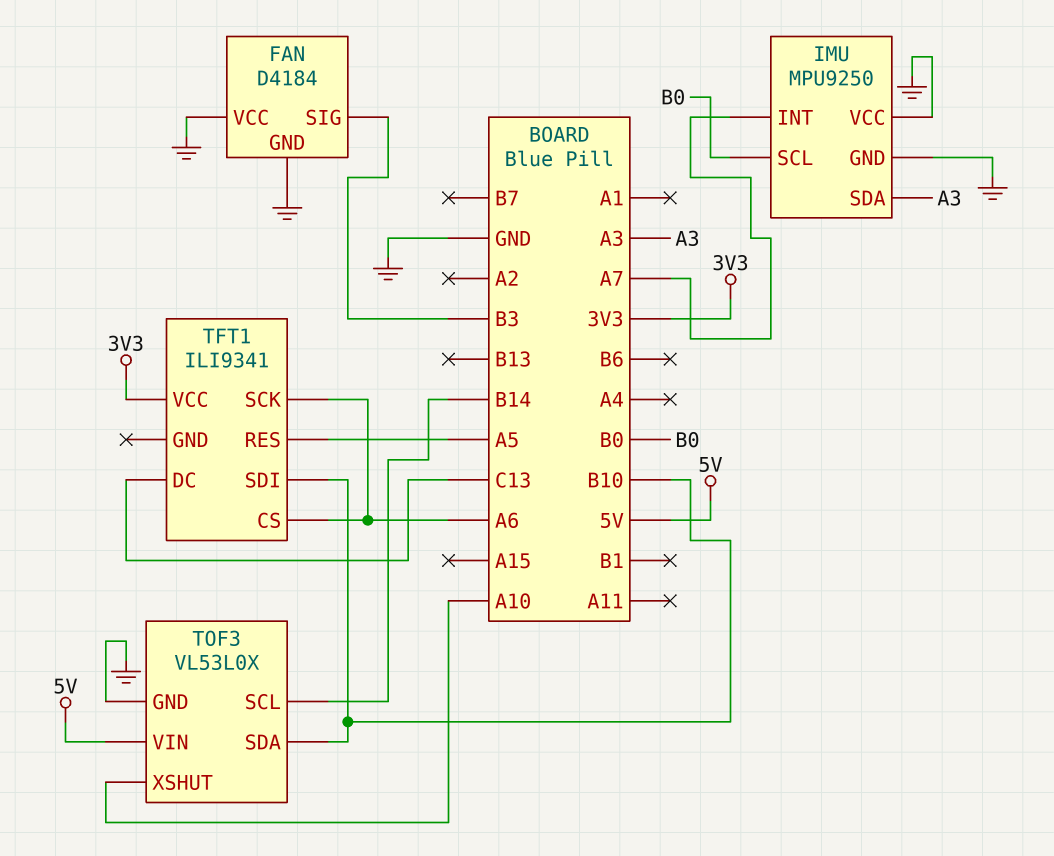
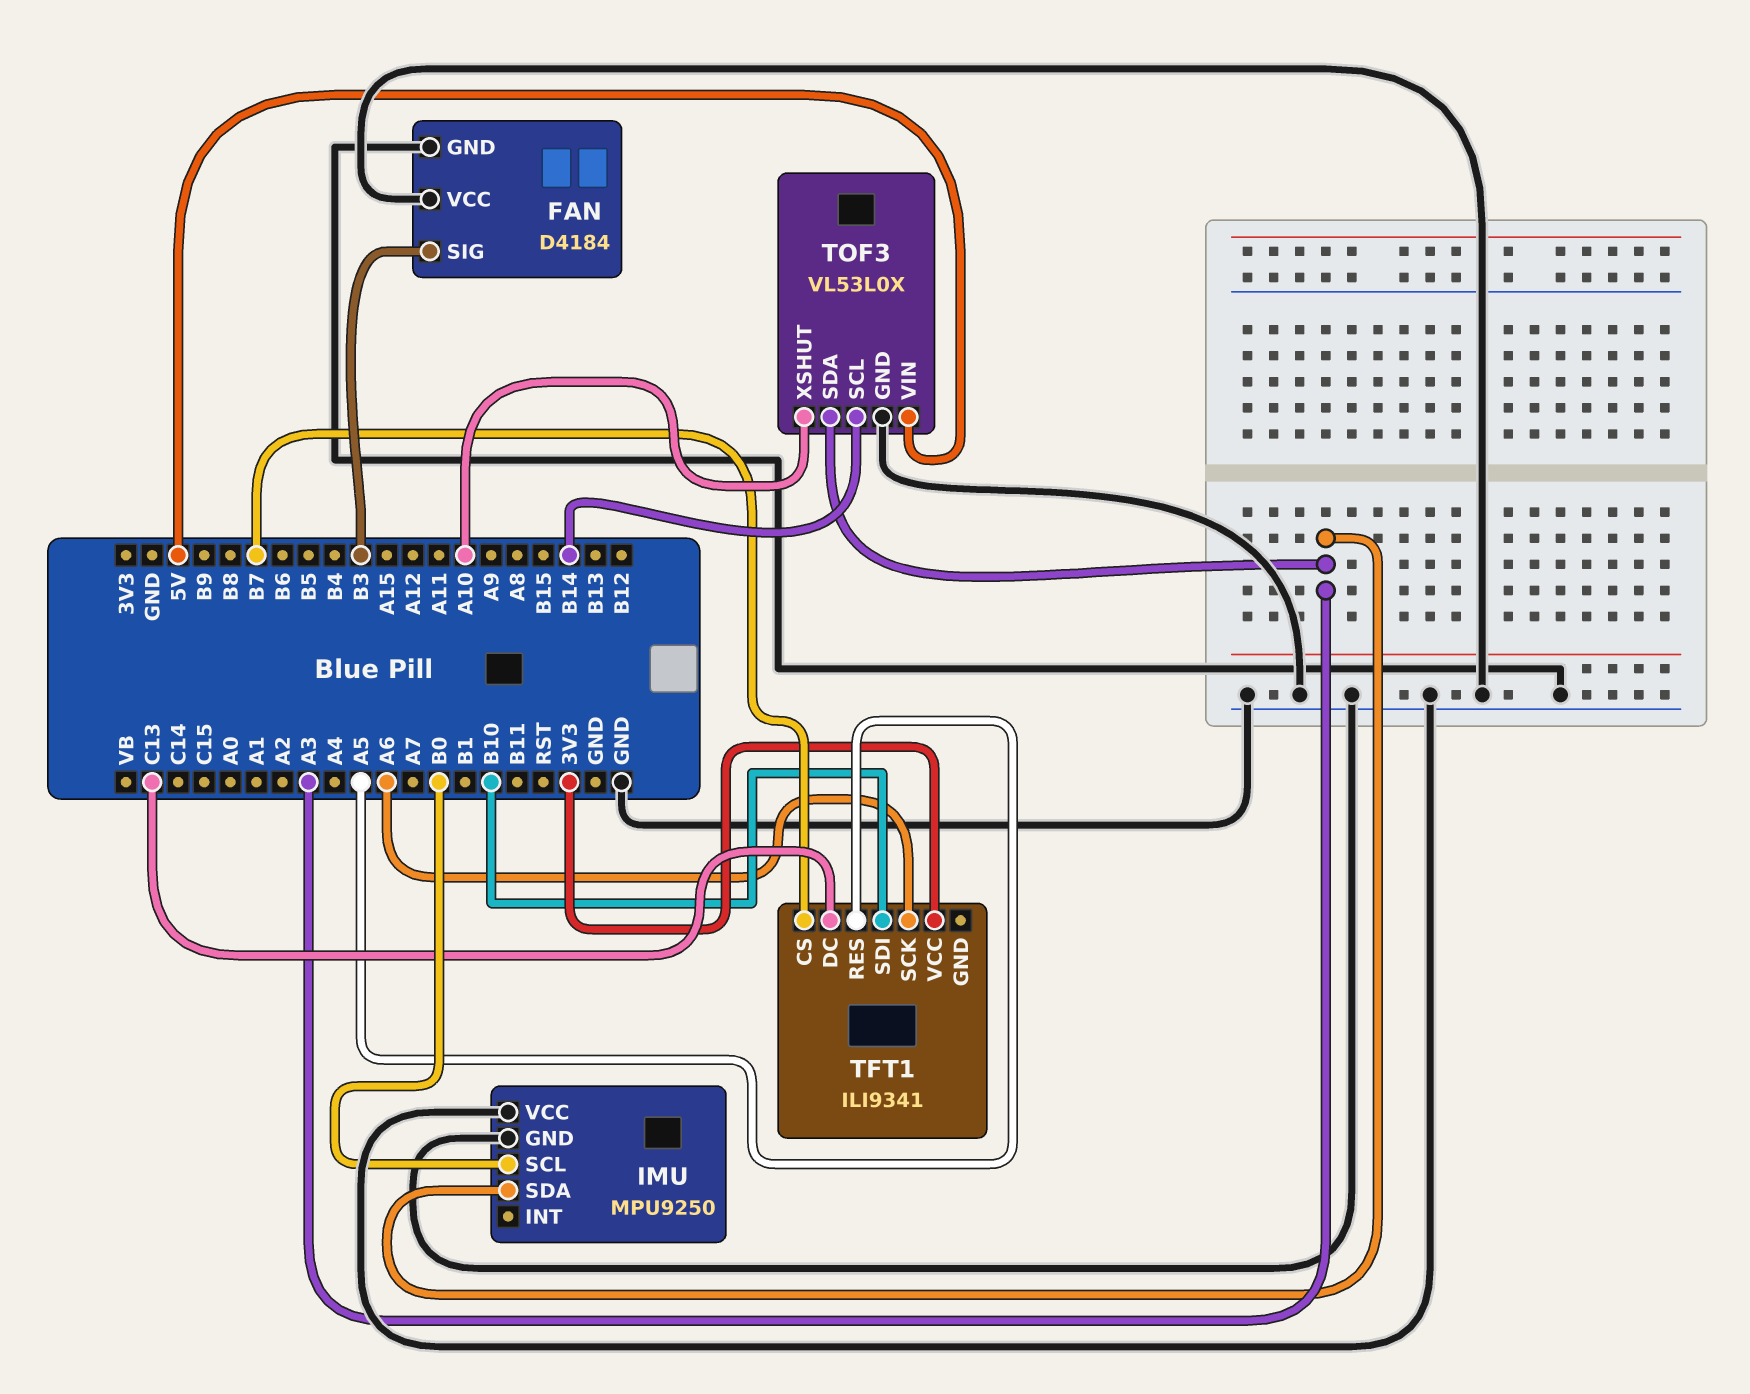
IMU pin INT: A7 -> none
TFT1 pin CS: A6 -> B7
TOF3 pin SDA: B10 -> A3

